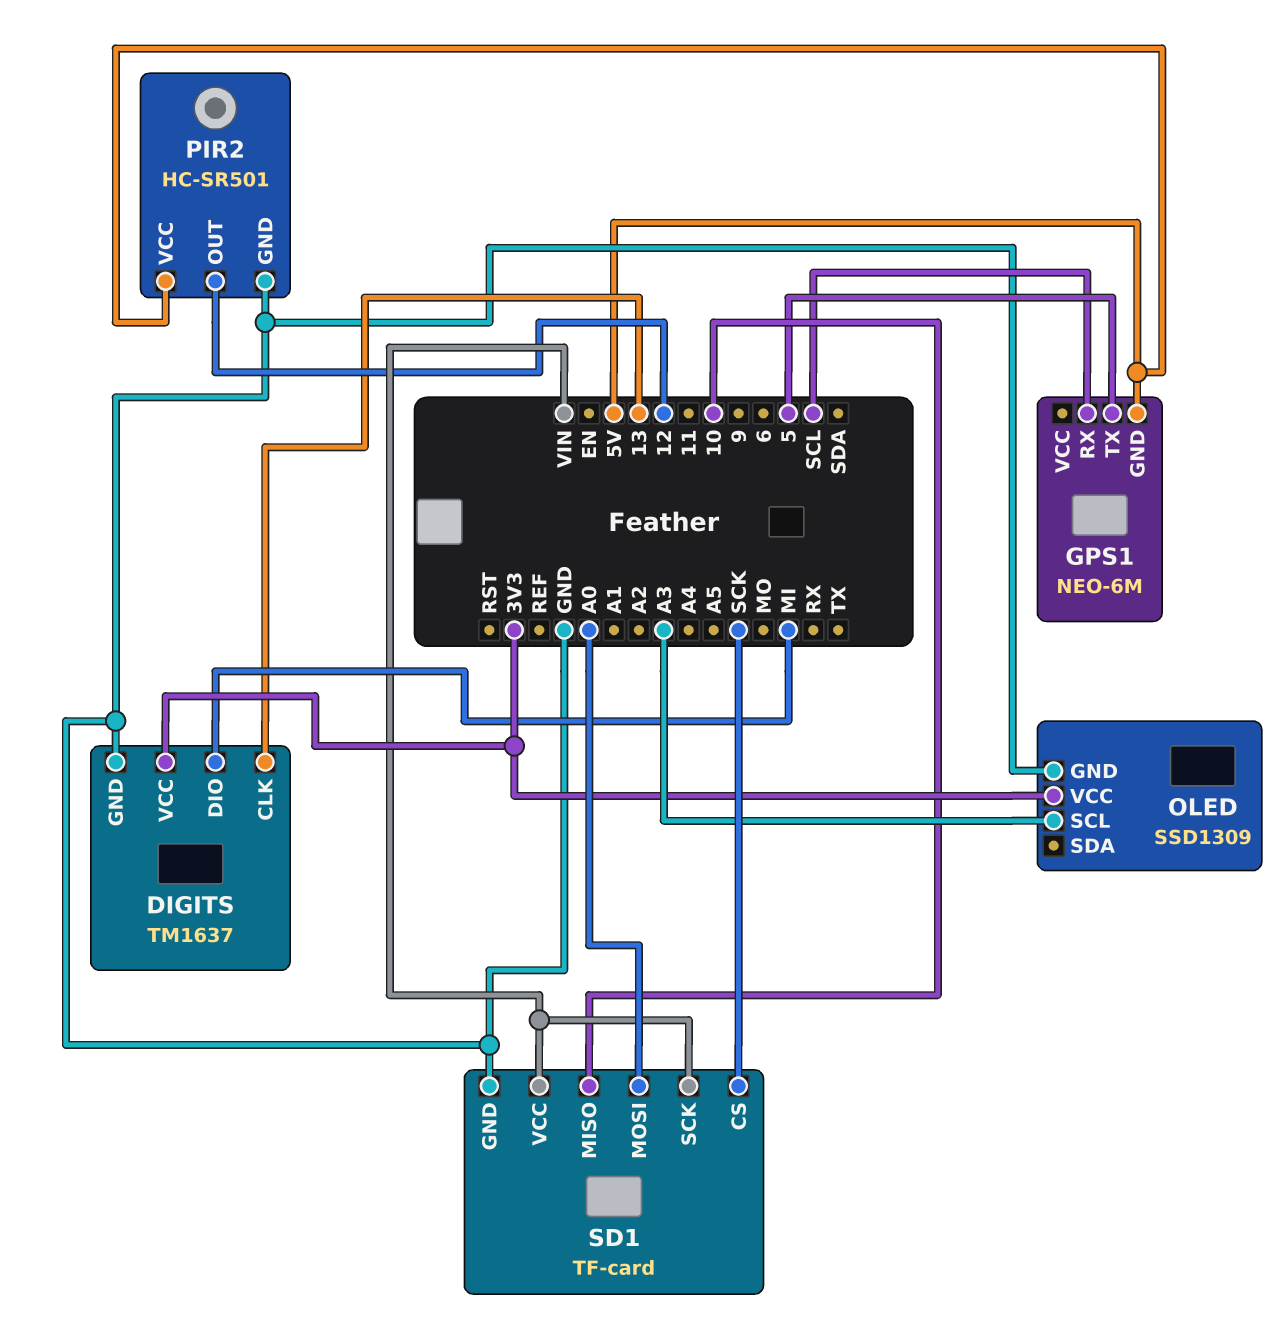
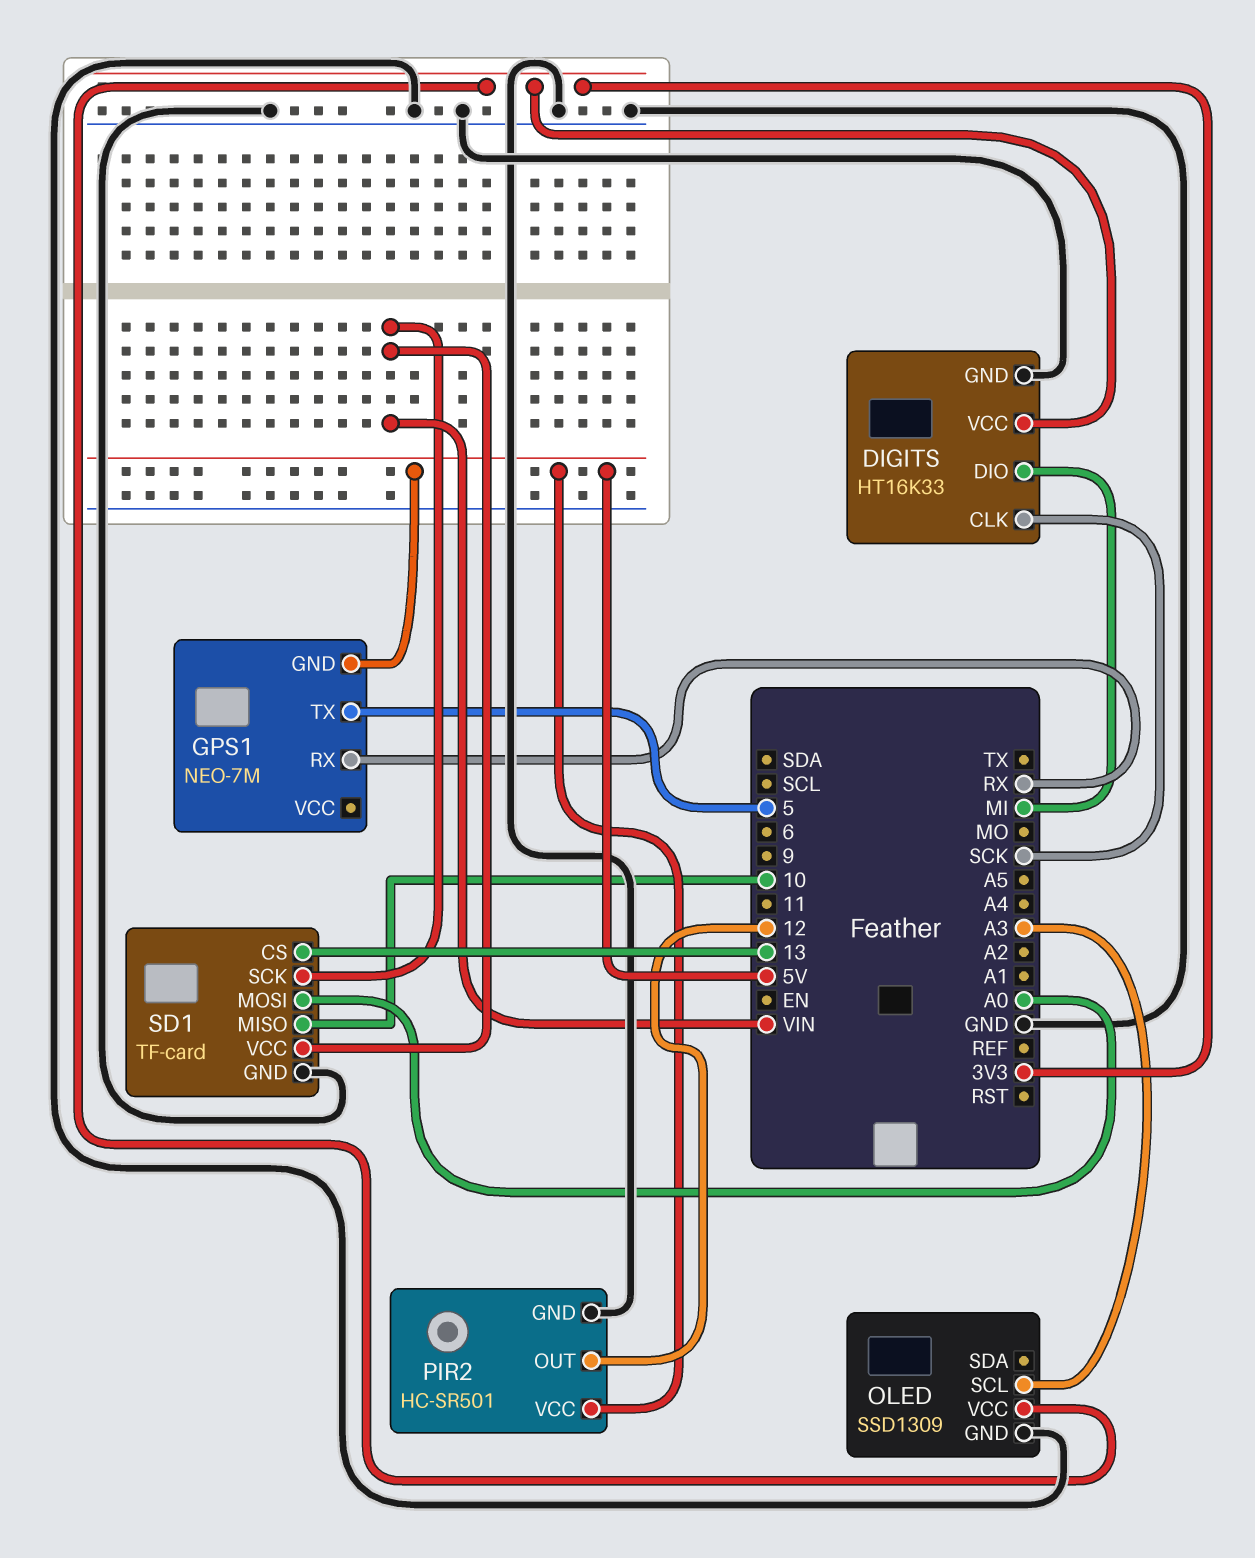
DIGITS: TM1637 -> HT16K33
DIGITS pin CLK: 13 -> SCK
GPS1: NEO-6M -> NEO-7M
GPS1 pin RX: SCL -> RX
SD1 pin CS: SCK -> 13

